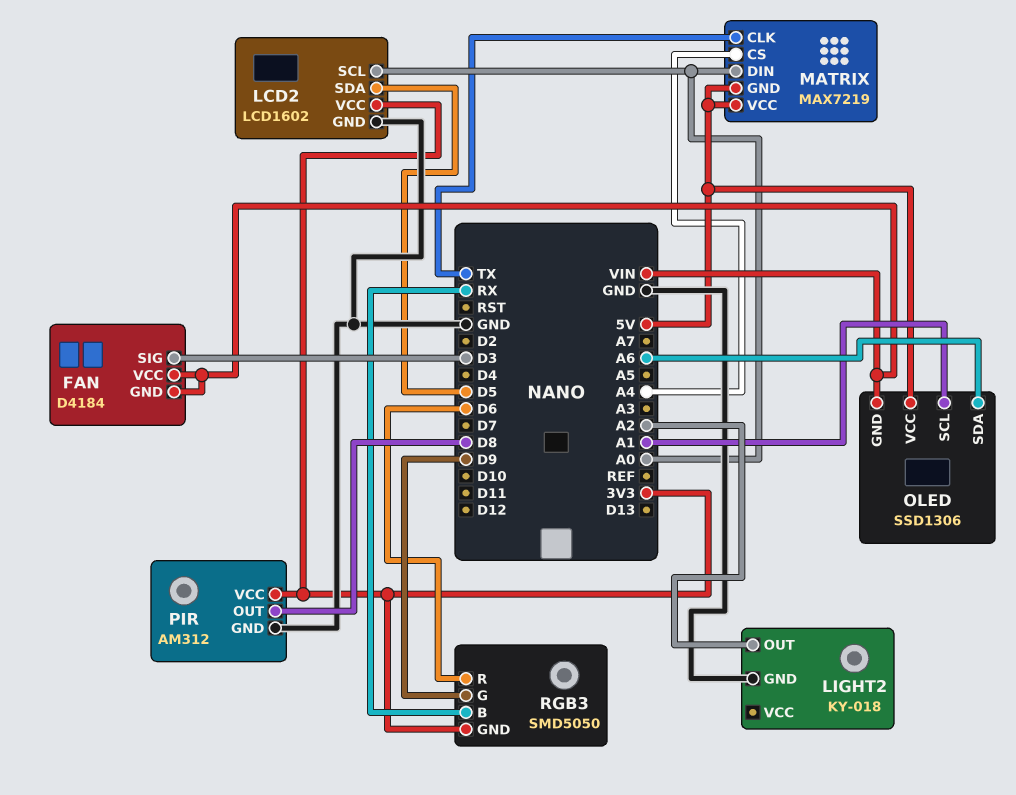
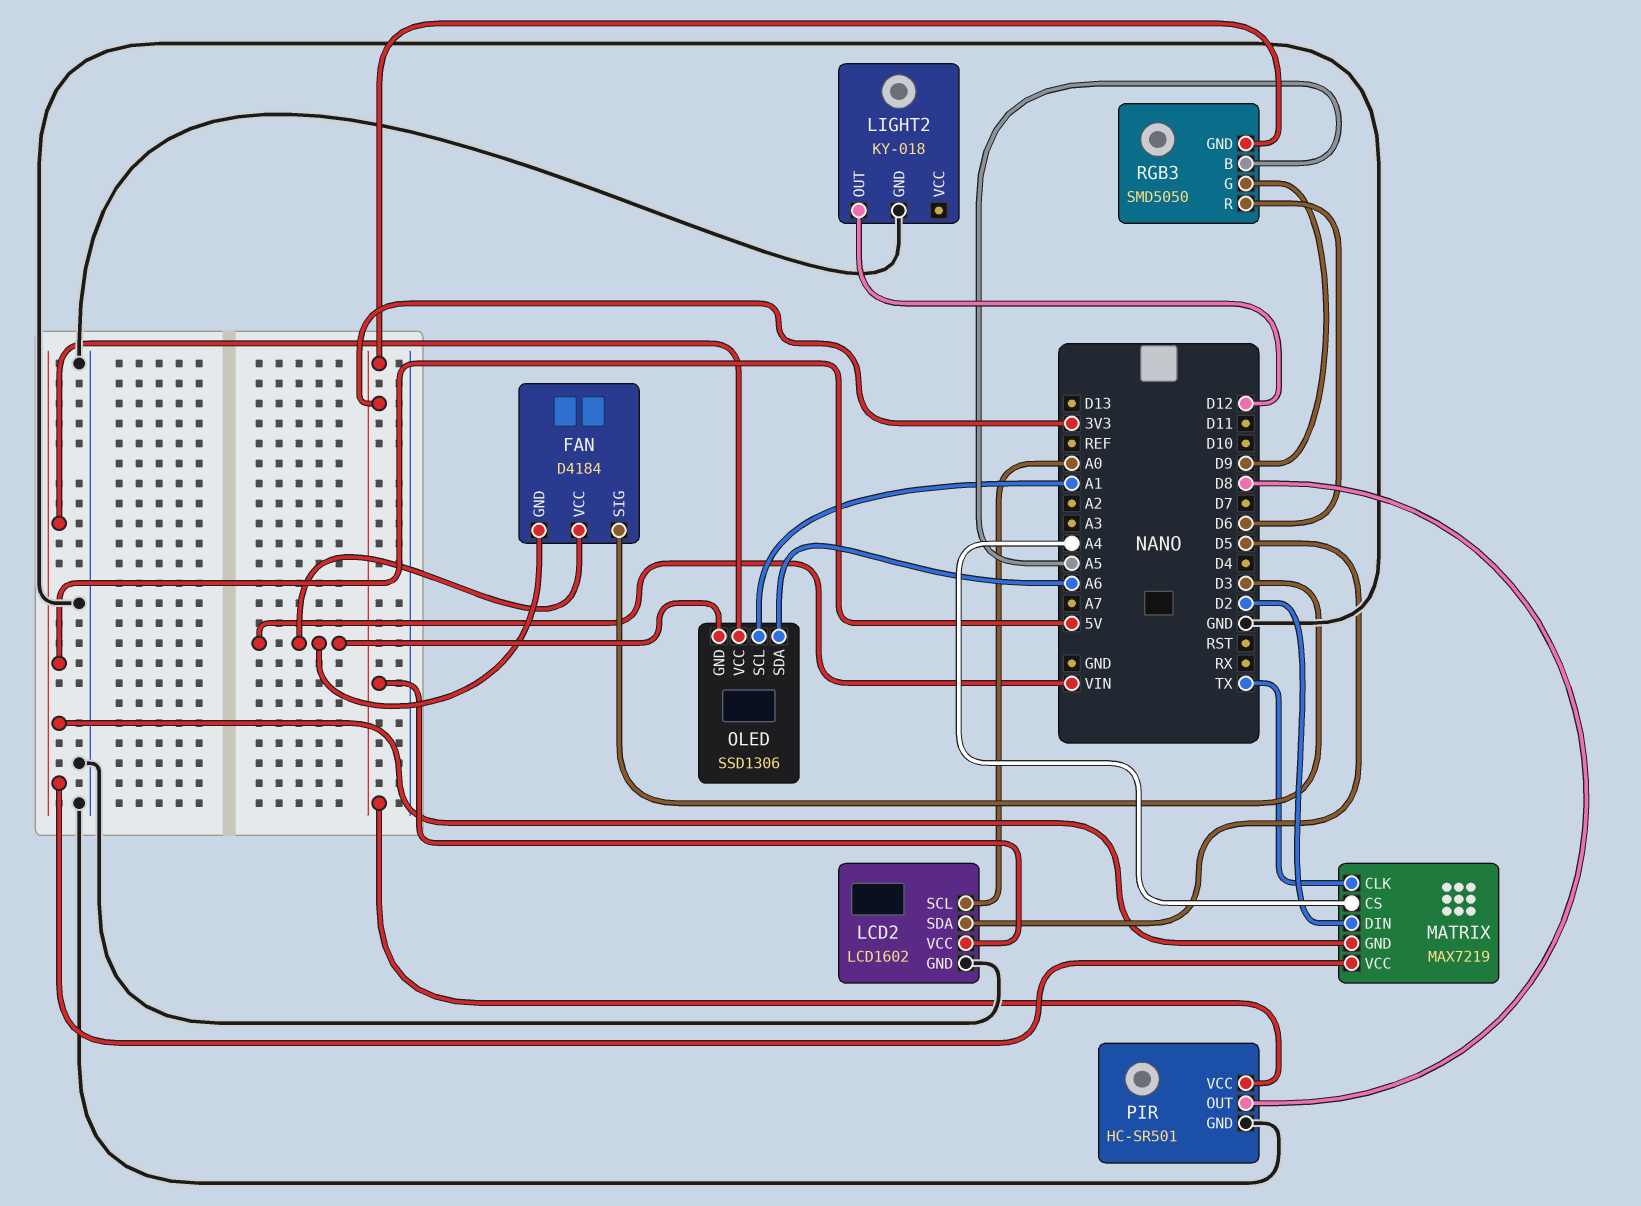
LIGHT2 pin OUT: A2 -> D12
MATRIX pin DIN: A0 -> D2
PIR: AM312 -> HC-SR501
RGB3 pin B: RX -> A5

